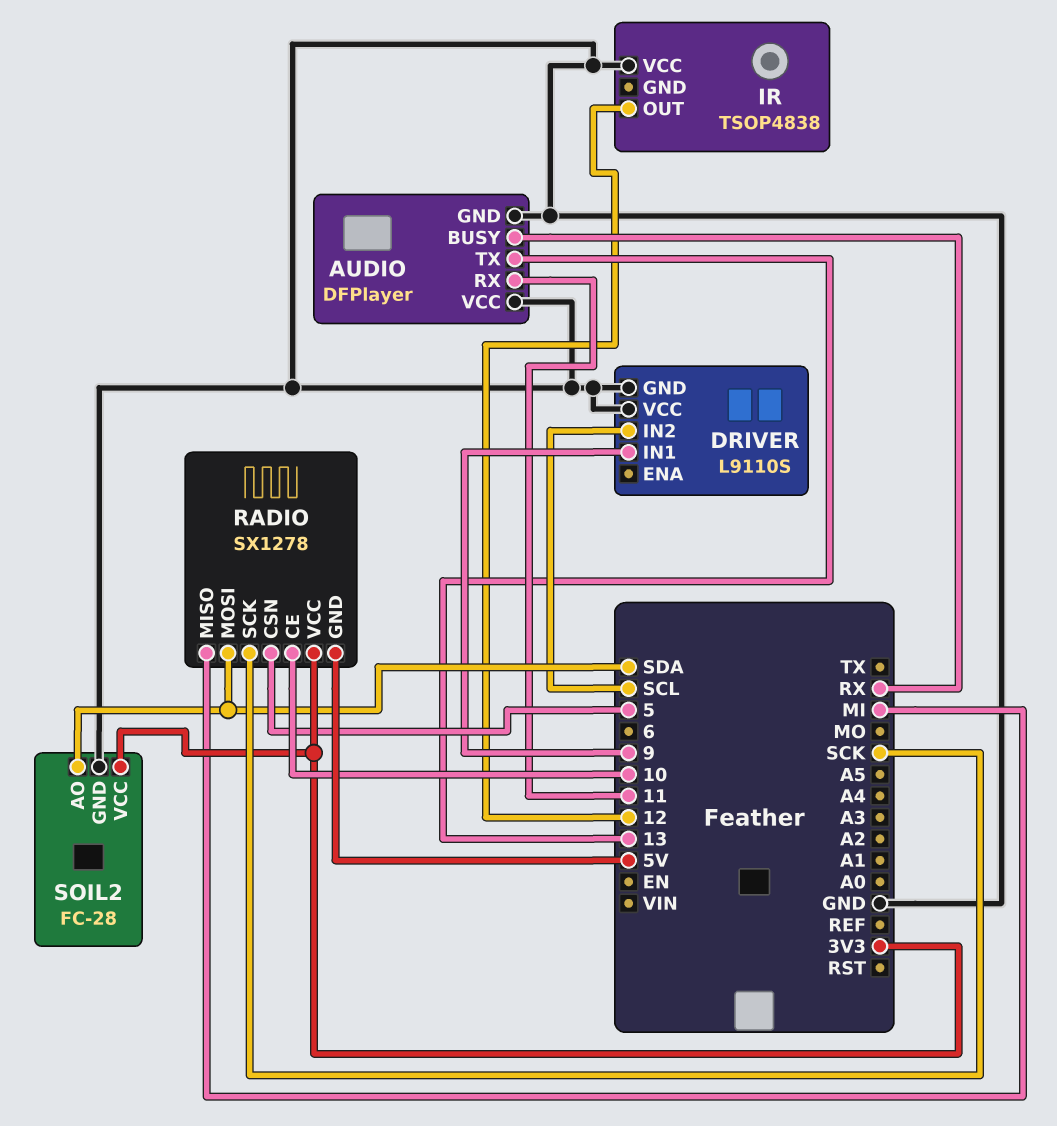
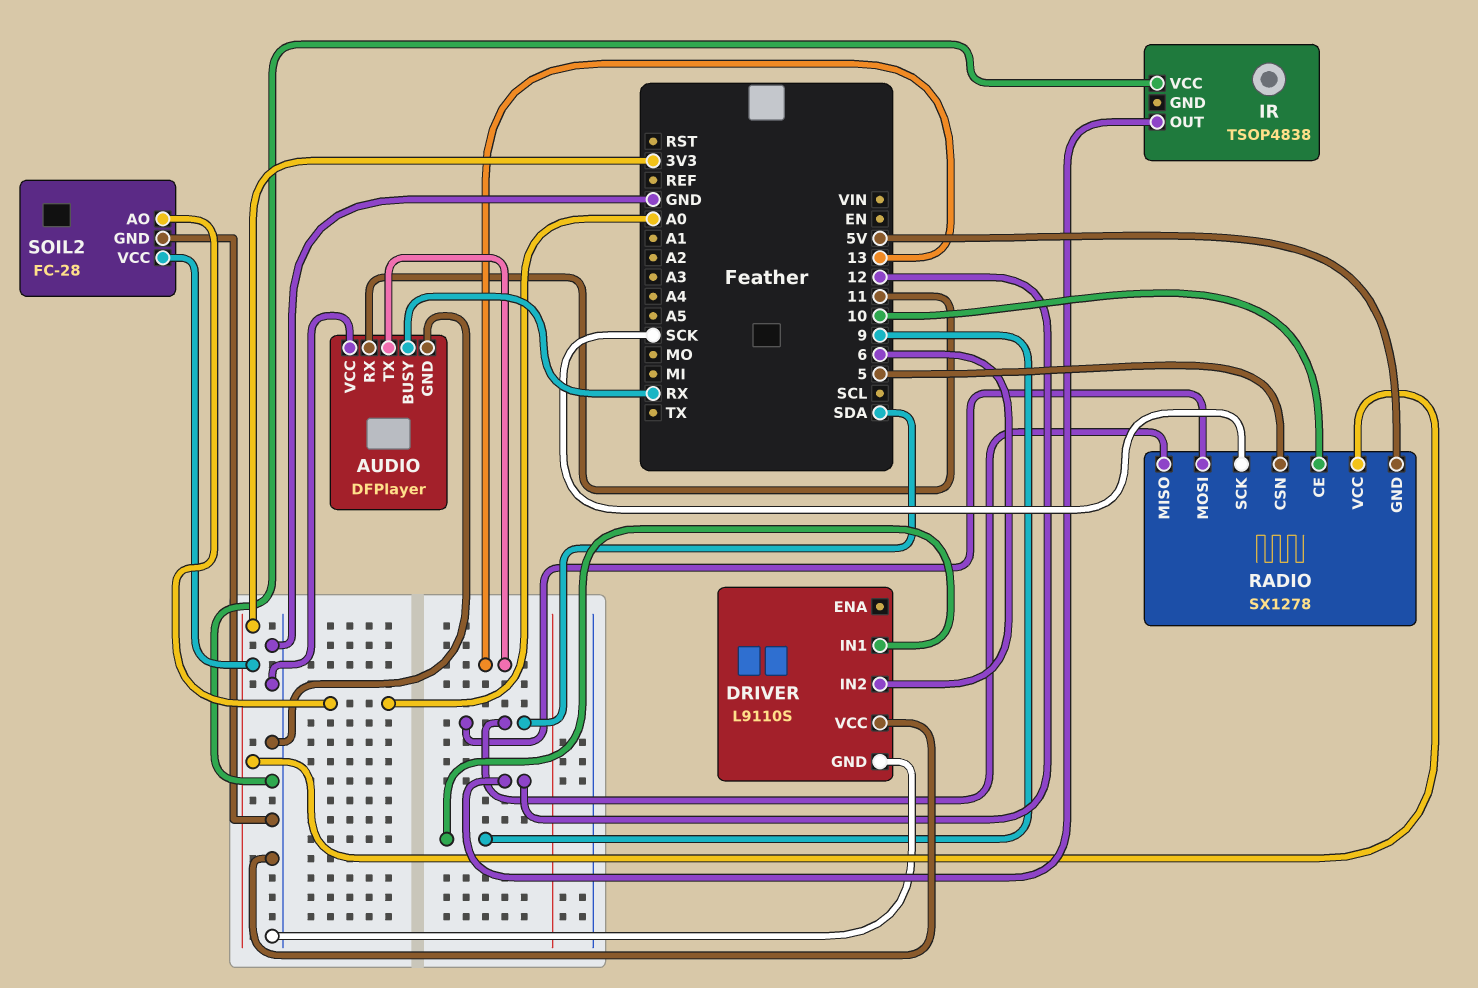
DRIVER pin IN2: SCL -> 6
RADIO pin MISO: MI -> SDA
SOIL2 pin AO: SDA -> A0

